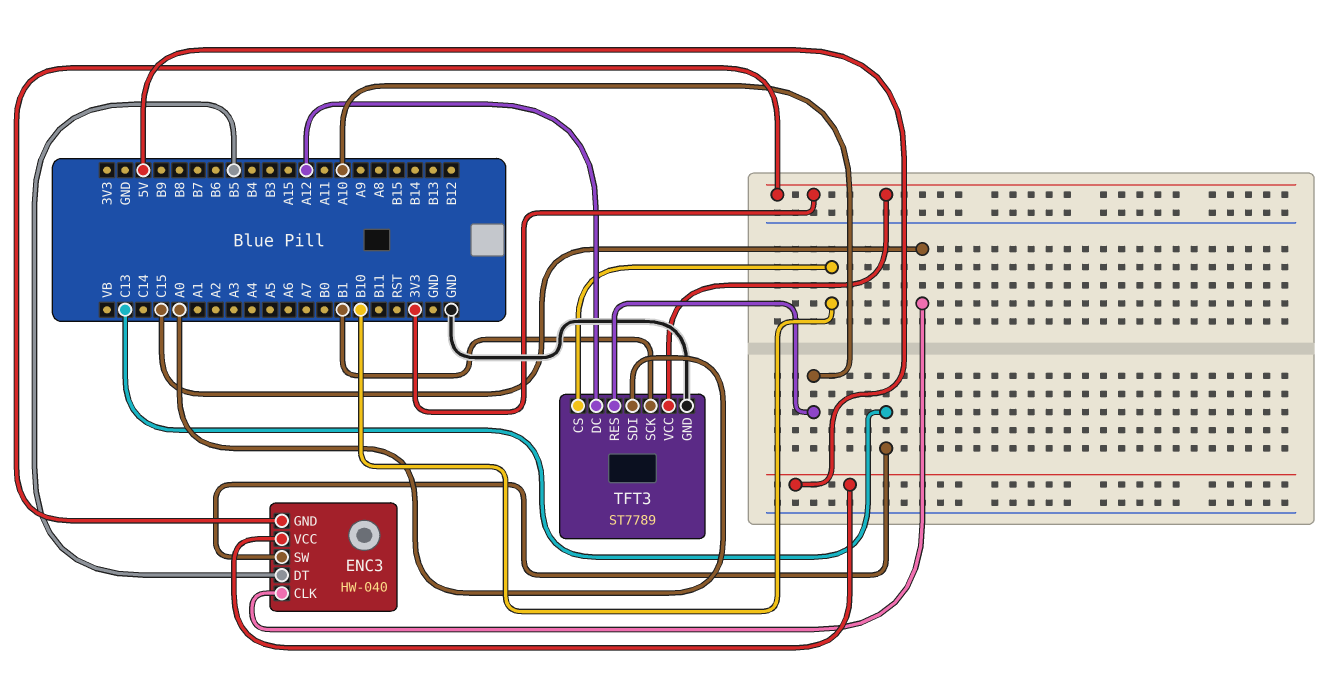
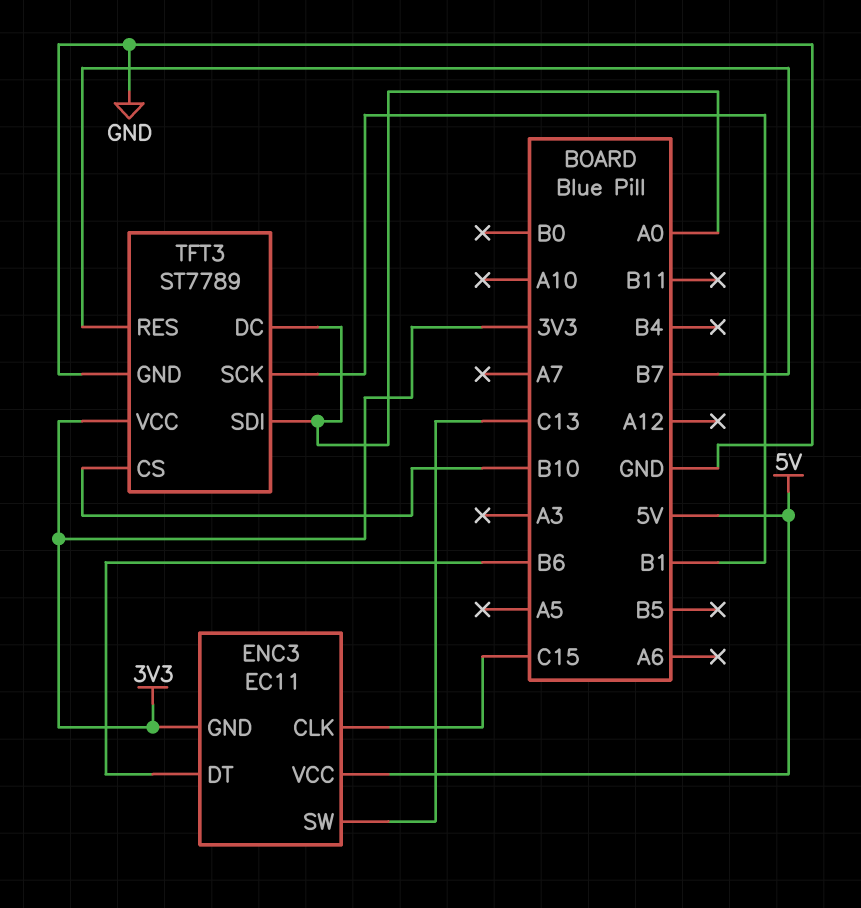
ENC3: HW-040 -> EC11
ENC3 pin DT: B5 -> B6
TFT3 pin DC: A12 -> A0
TFT3 pin RES: A10 -> B7

